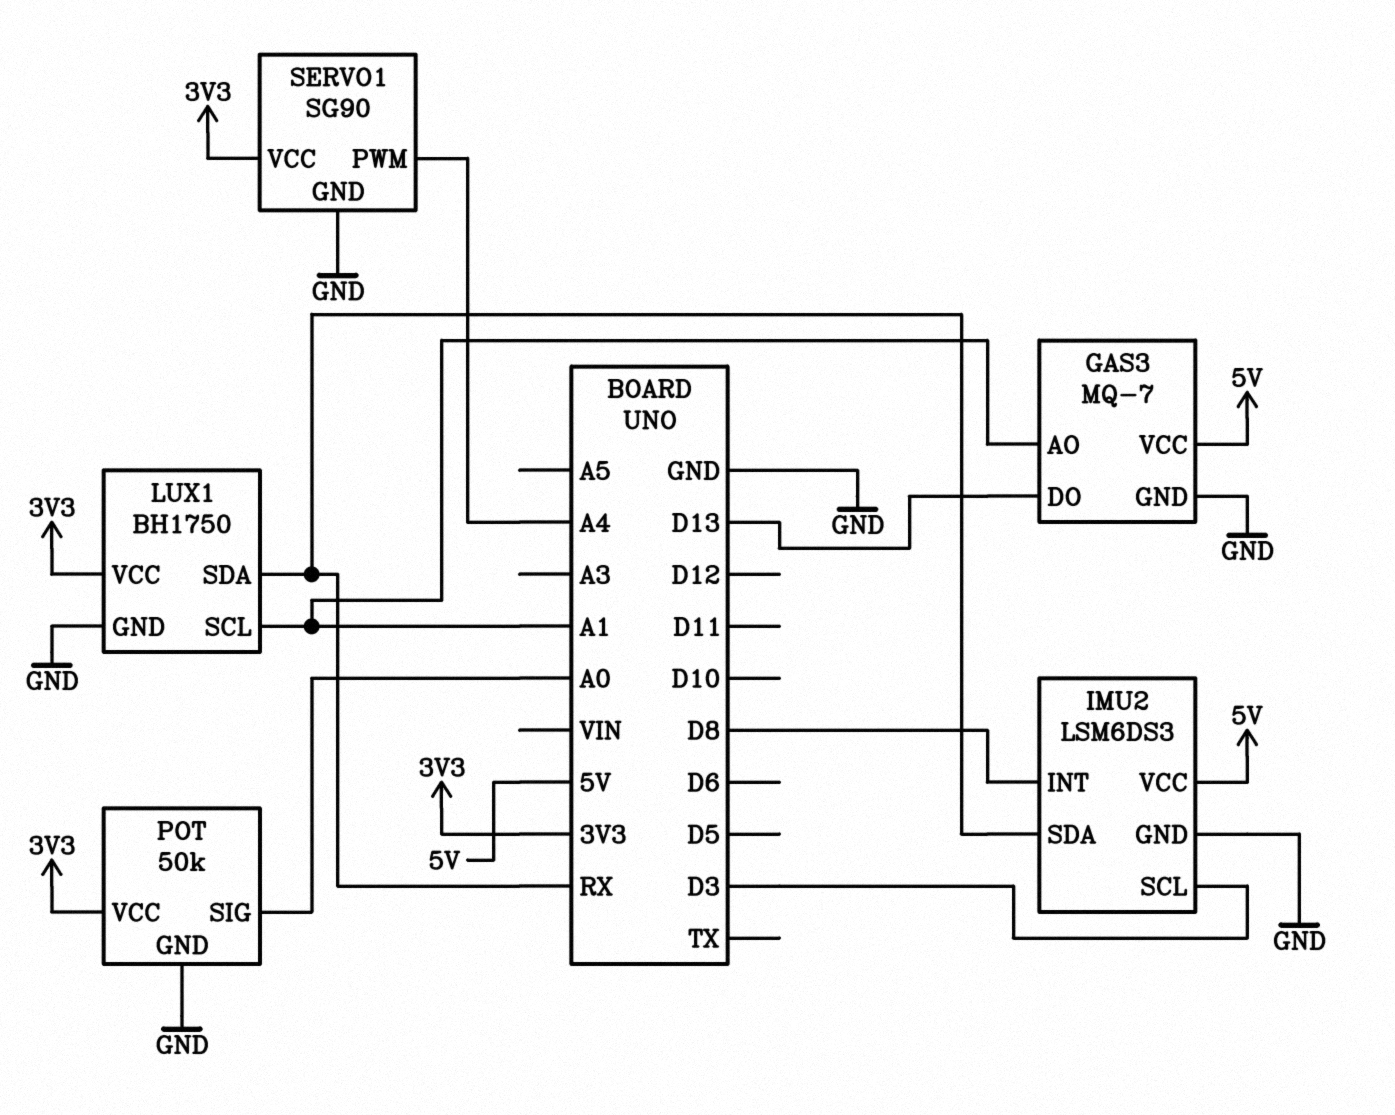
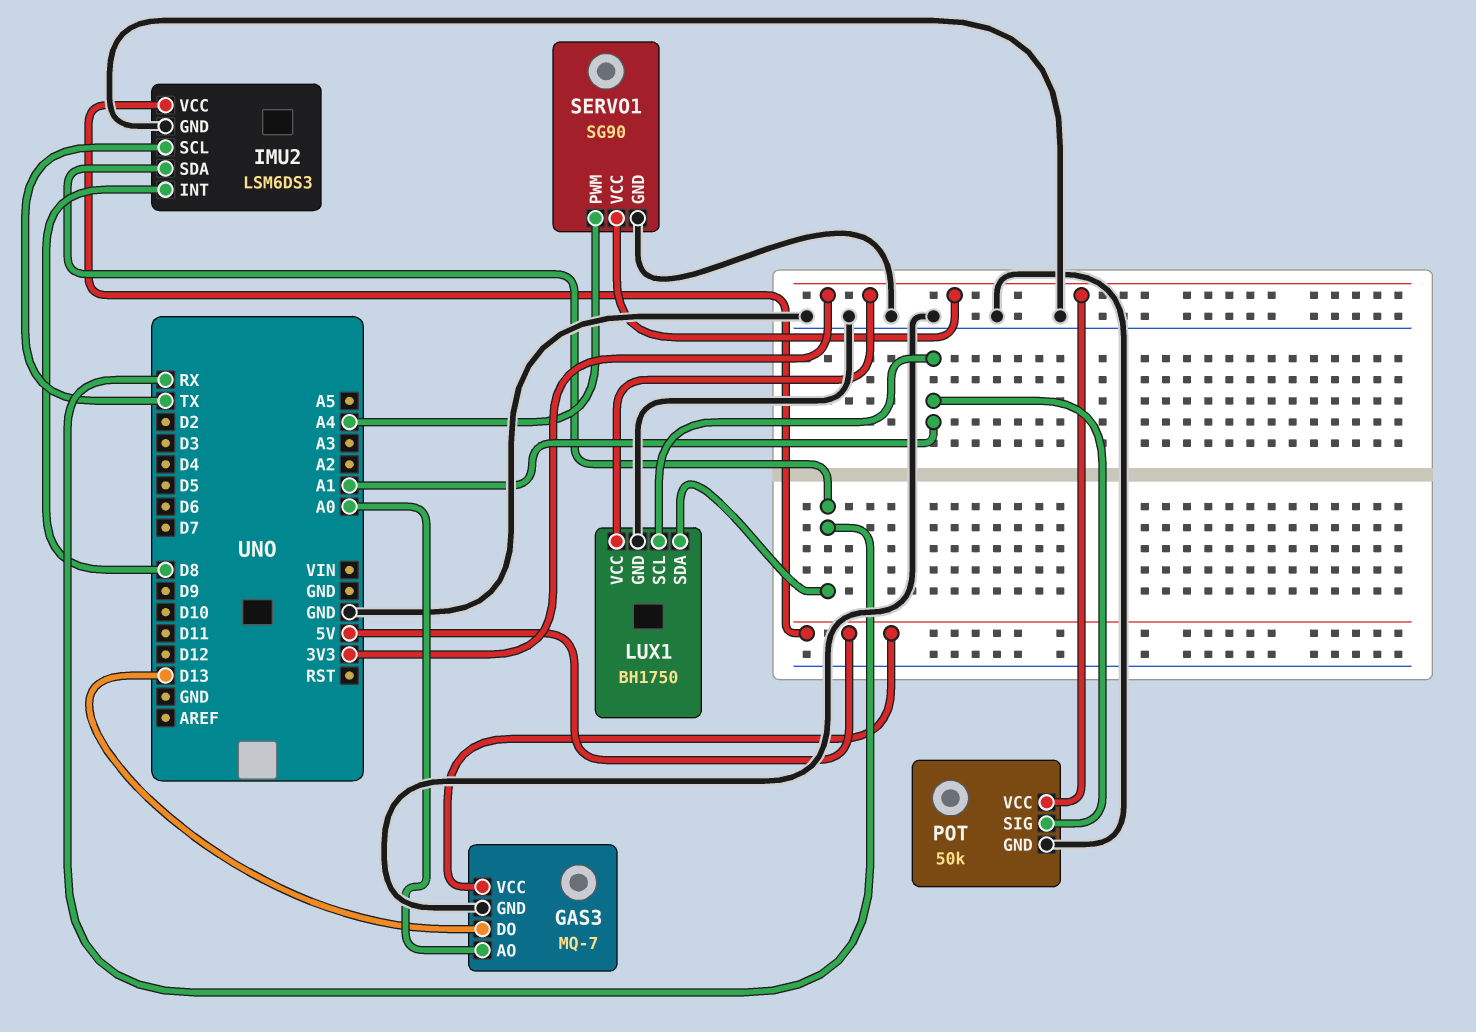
GAS3 pin AO: A1 -> A0
IMU2 pin SCL: D3 -> TX
POT pin SIG: A0 -> A1

